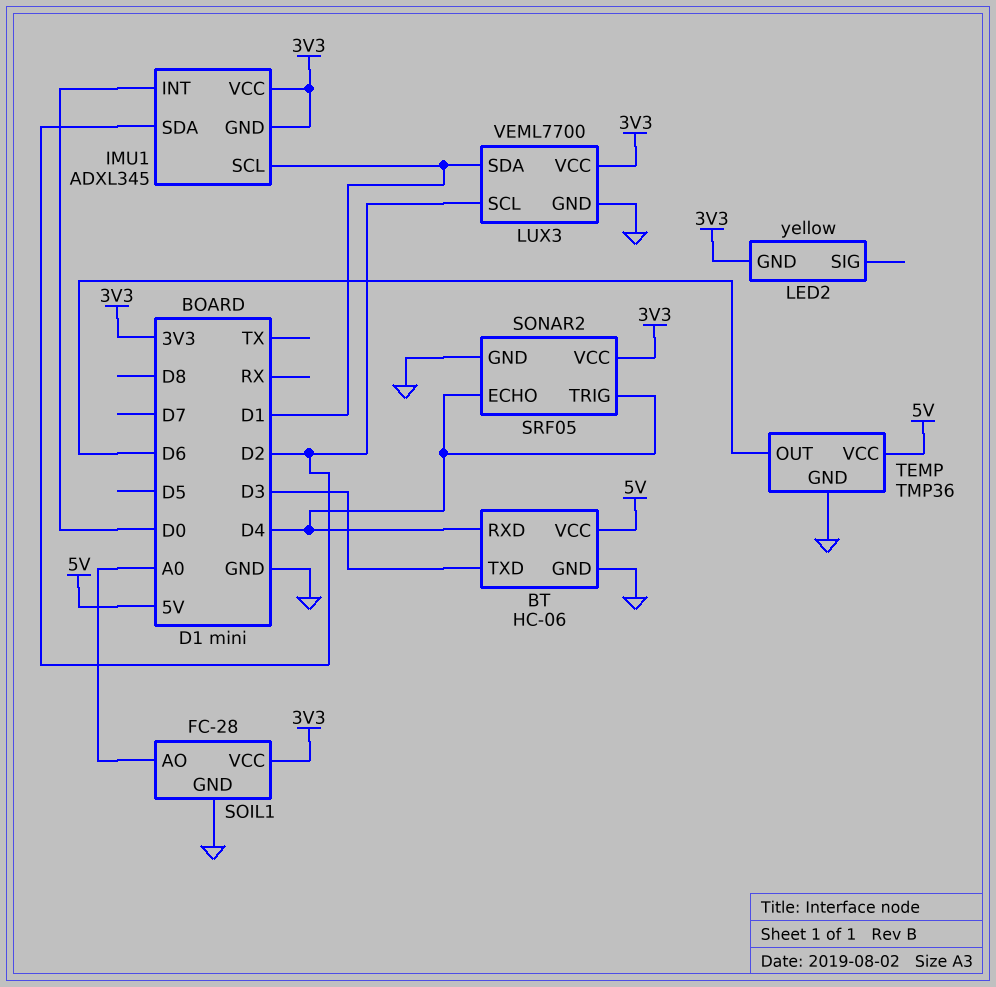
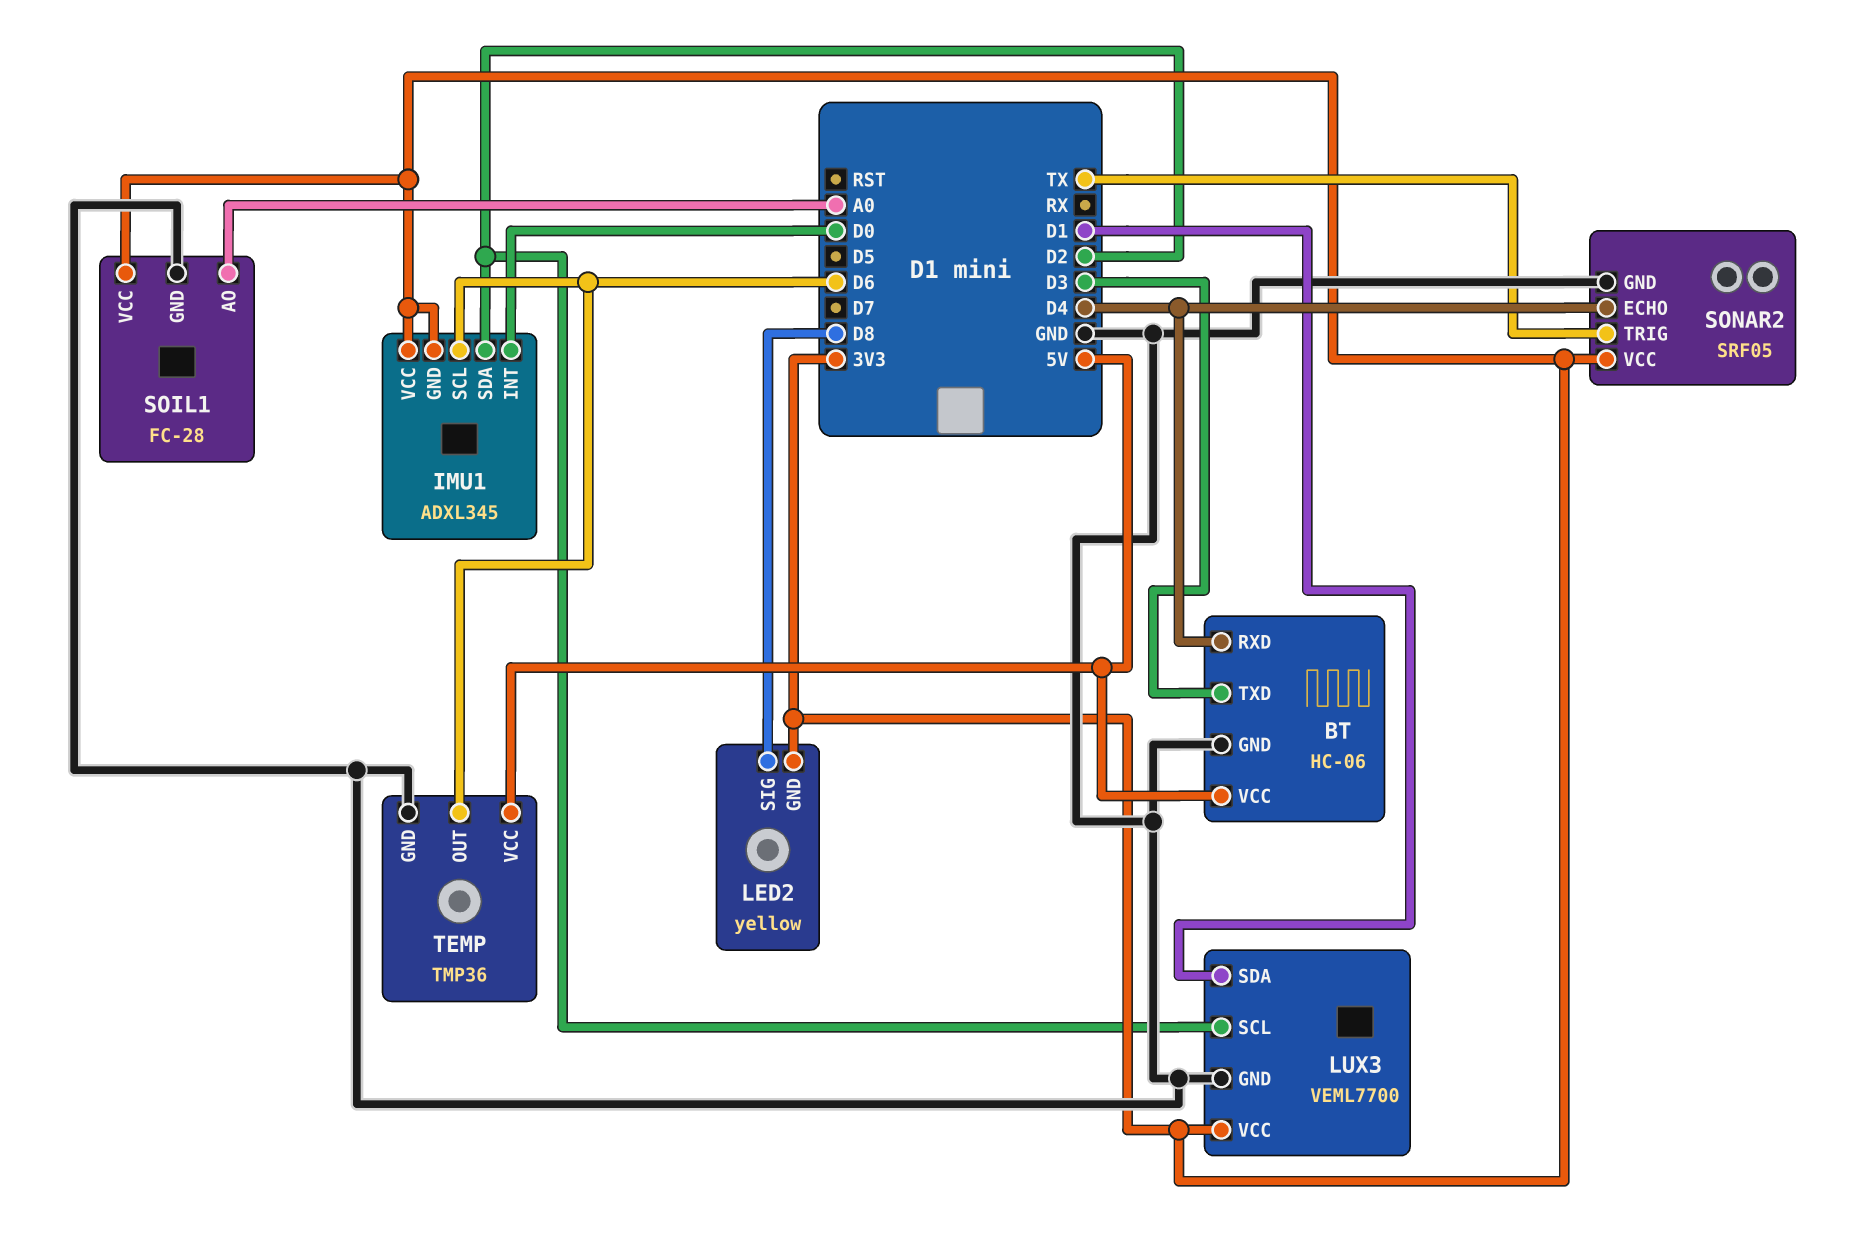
IMU1 pin SCL: D1 -> D6
LED2 pin SIG: none -> D8
SONAR2 pin TRIG: D4 -> TX

